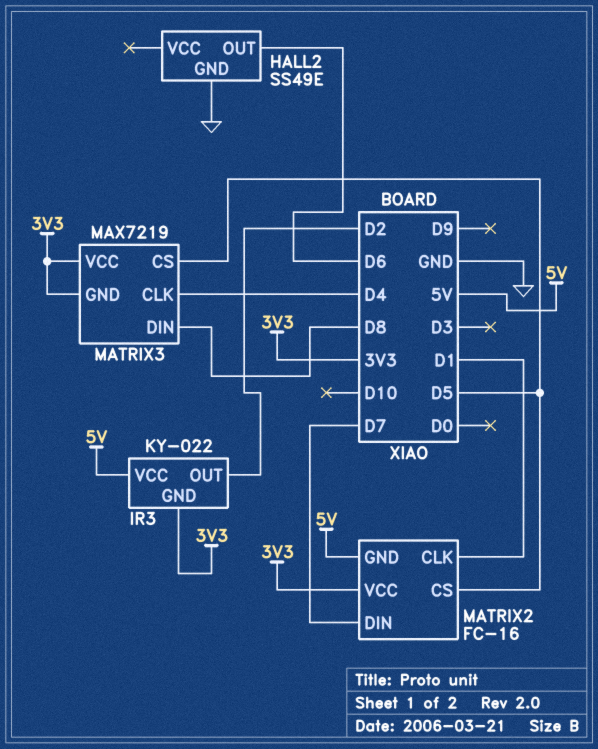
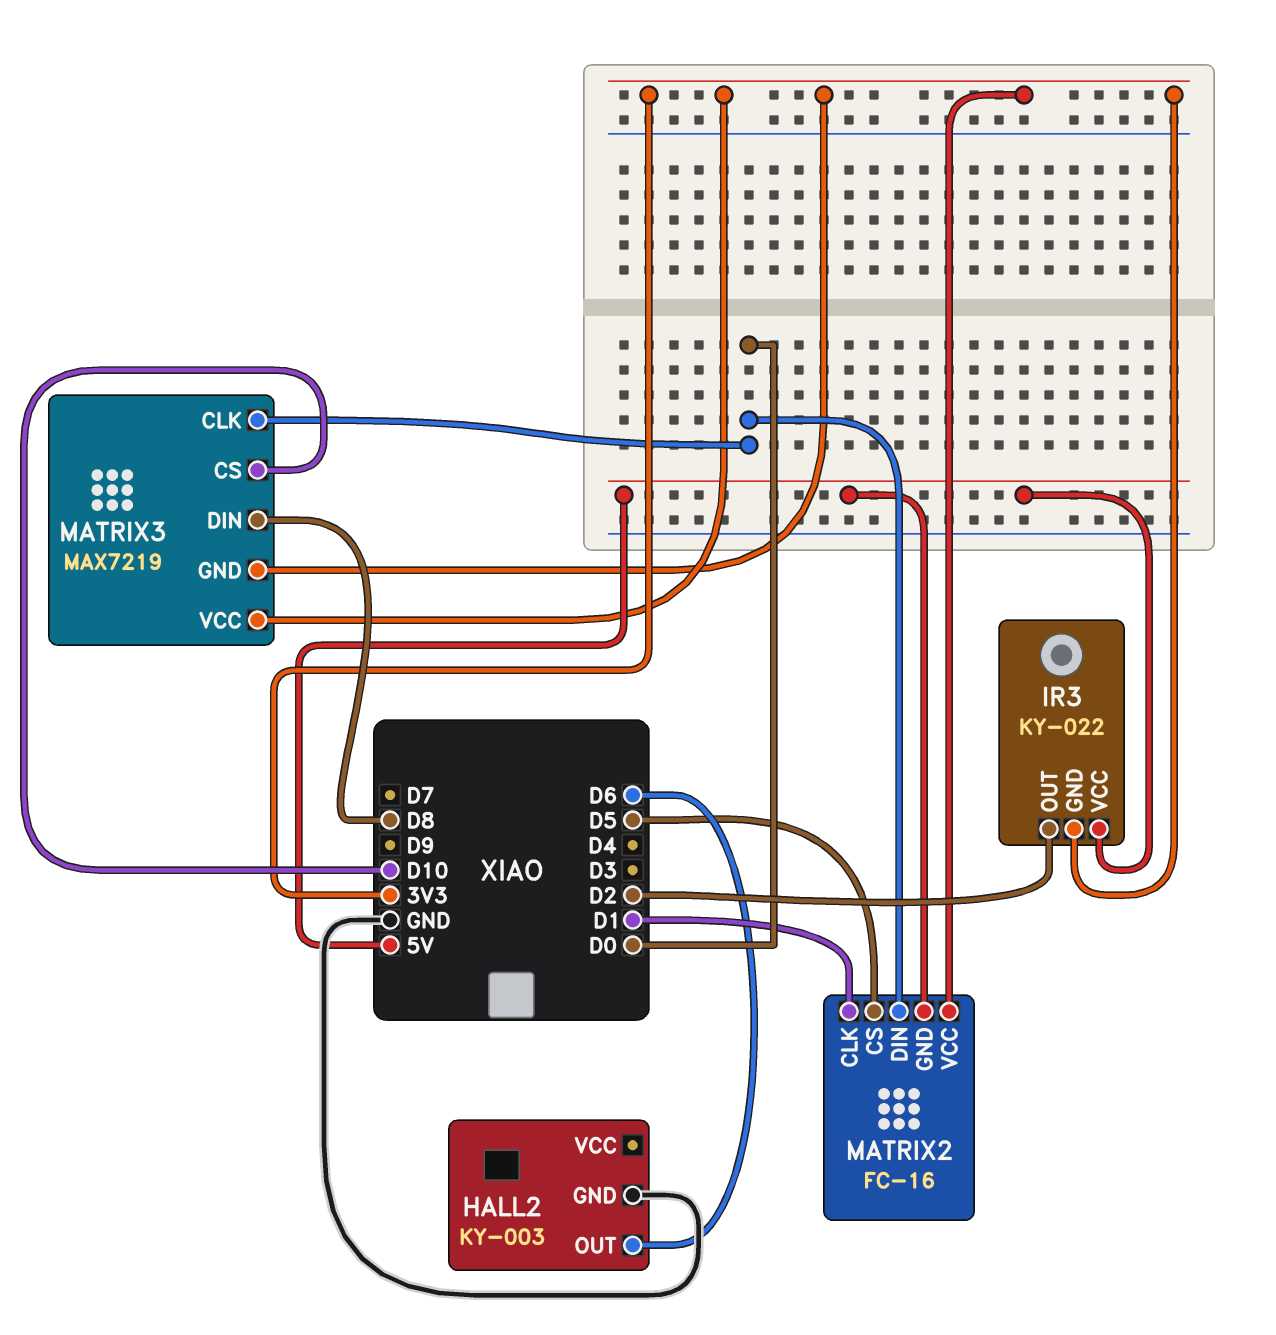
HALL2: SS49E -> KY-003
MATRIX2 pin DIN: D7 -> D0
MATRIX3 pin CLK: D4 -> D0
MATRIX3 pin CS: D5 -> D10

